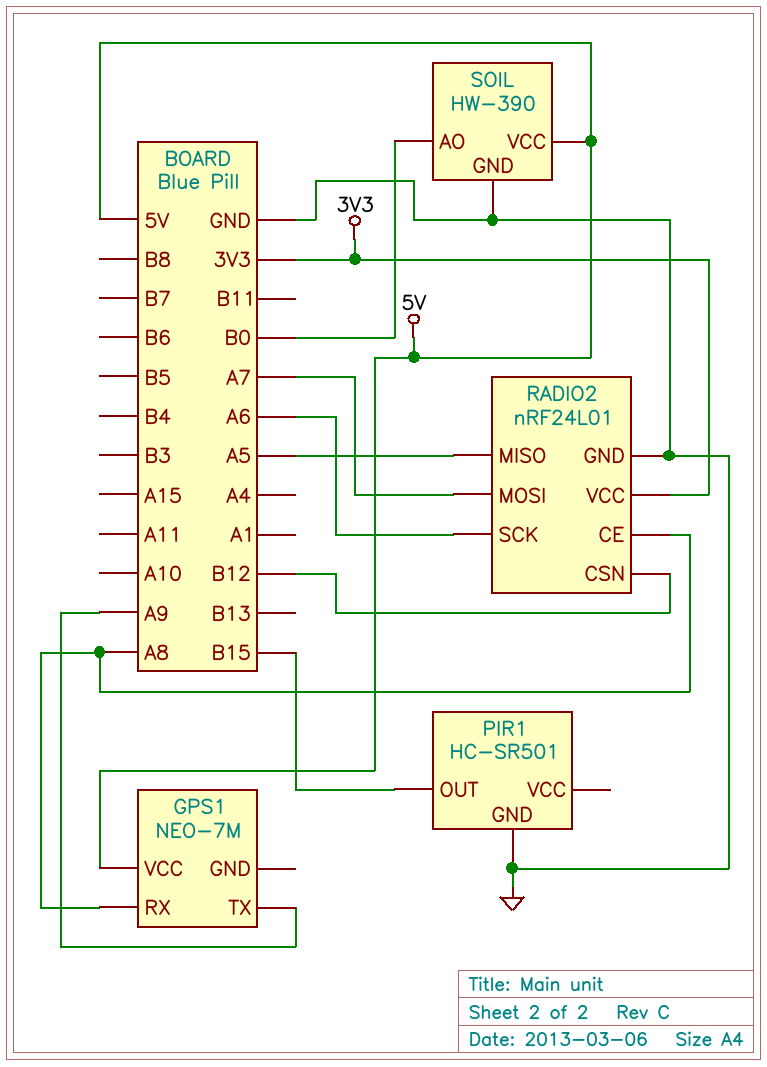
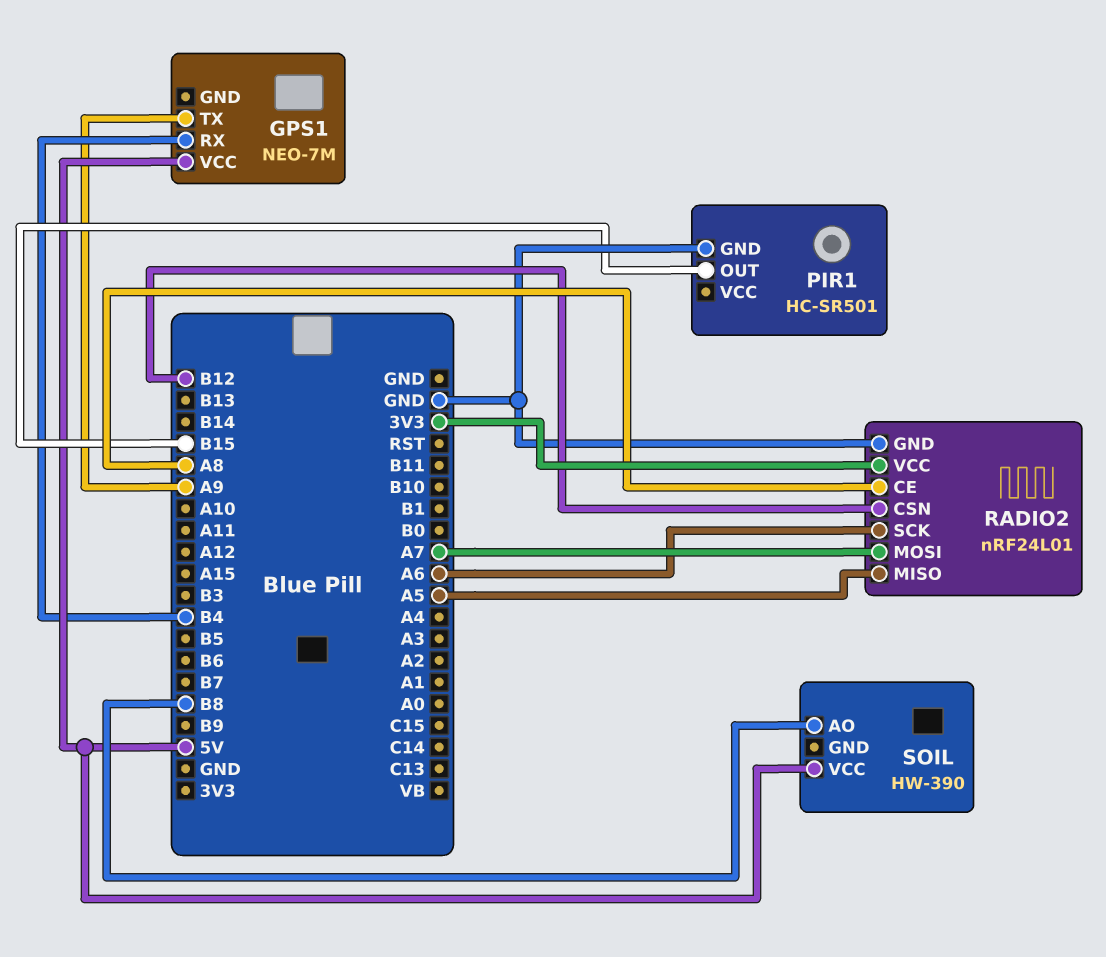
GPS1 pin RX: A8 -> B4
SOIL pin AO: B0 -> B8
SOIL pin GND: GND -> none

